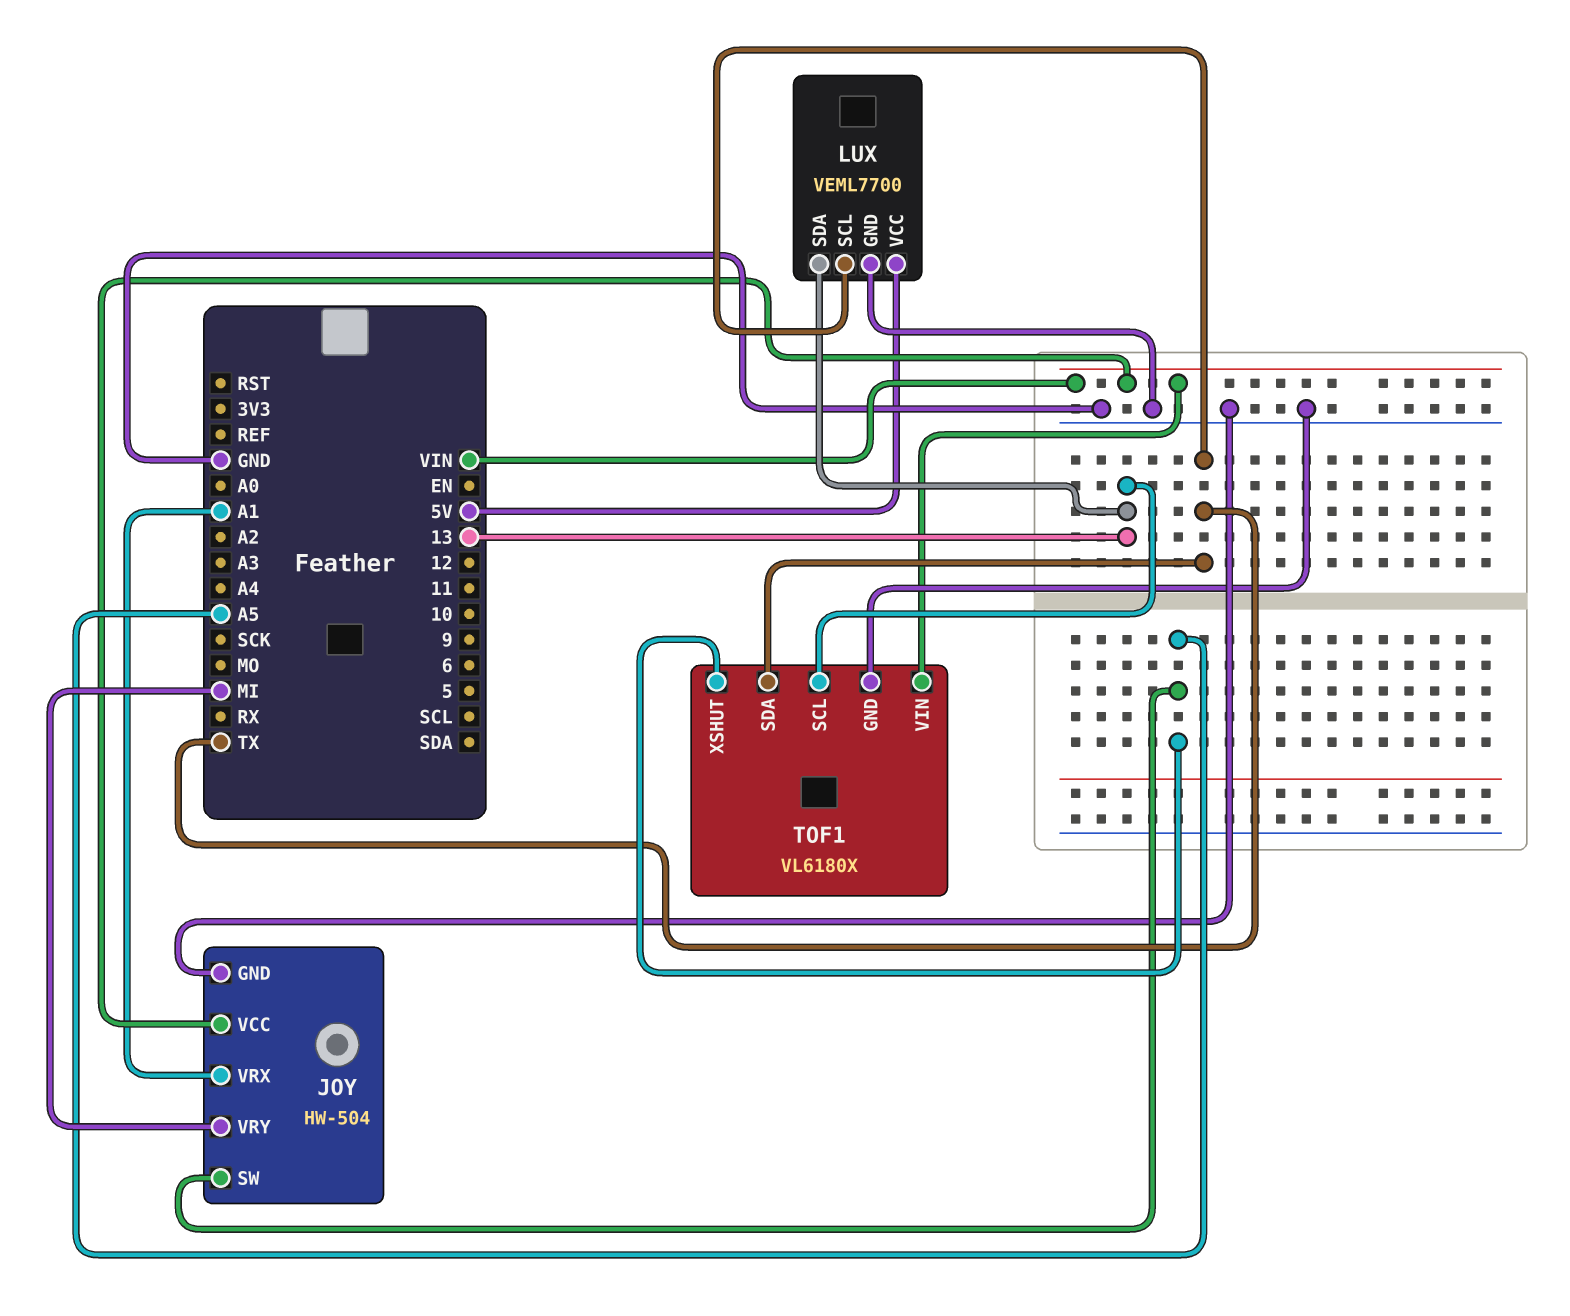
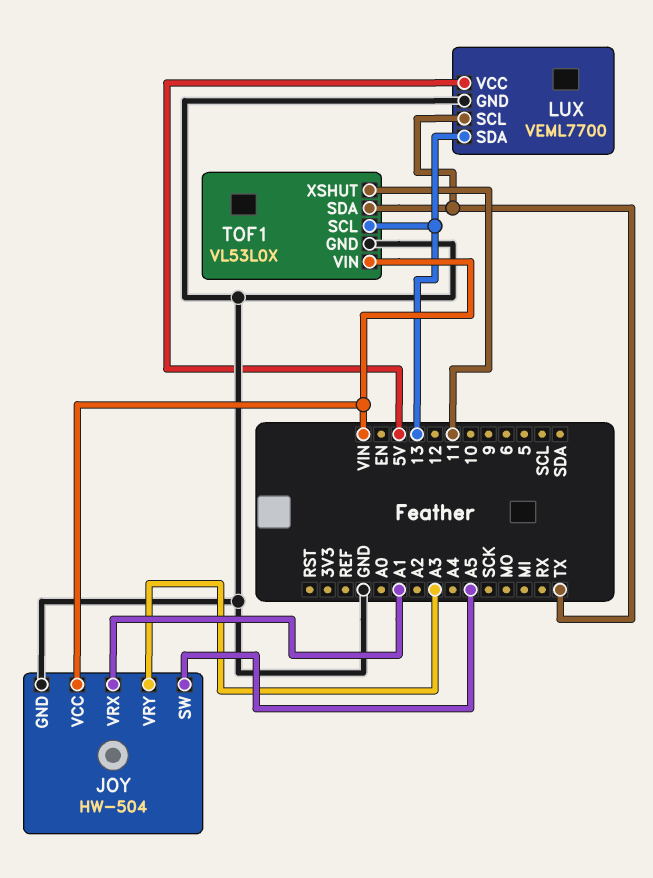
JOY pin VRY: MI -> A3
TOF1: VL6180X -> VL53L0X
TOF1 pin XSHUT: A5 -> 11

